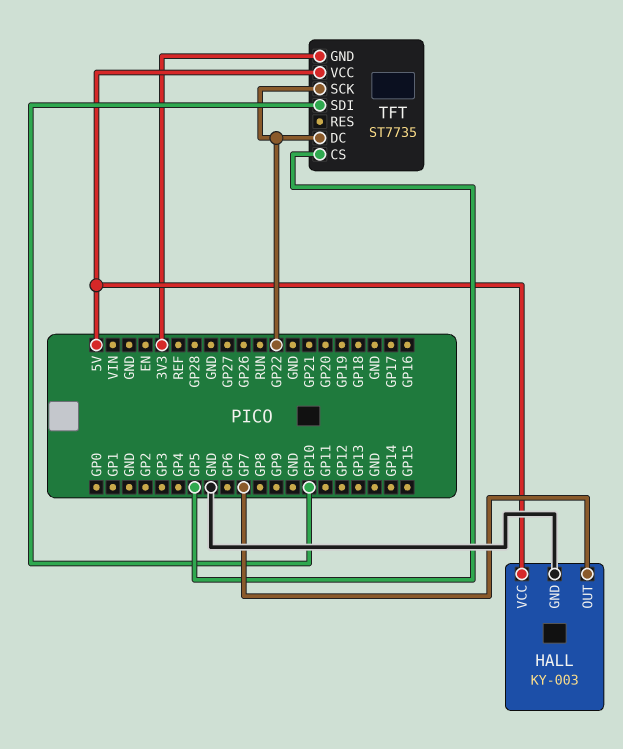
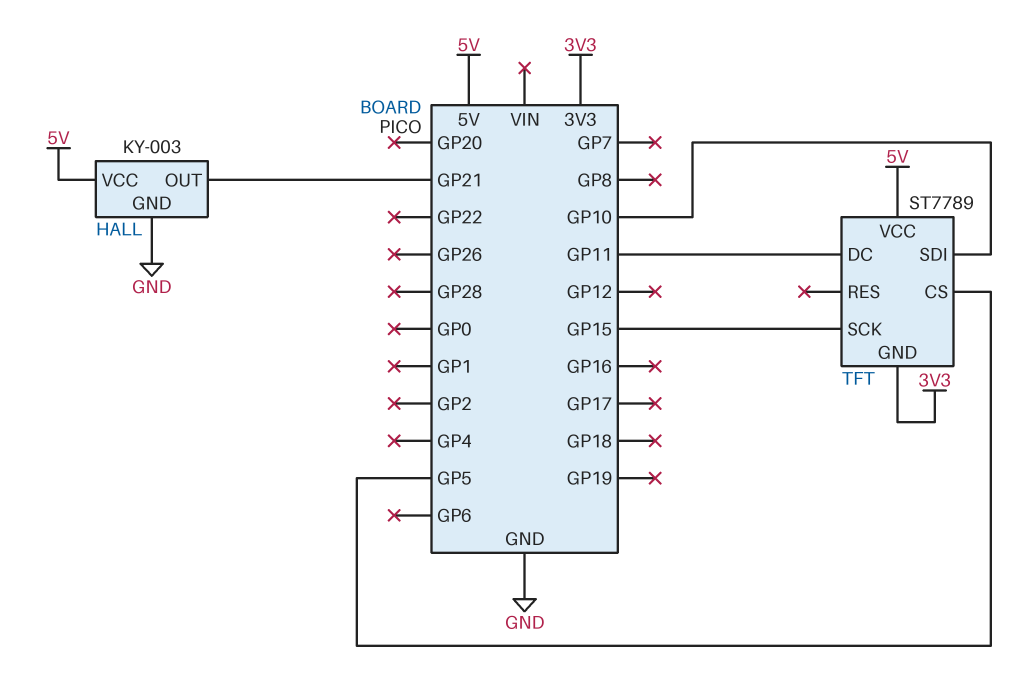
HALL pin OUT: GP7 -> GP21
TFT: ST7735 -> ST7789
TFT pin DC: GP22 -> GP11
TFT pin SCK: GP22 -> GP15

